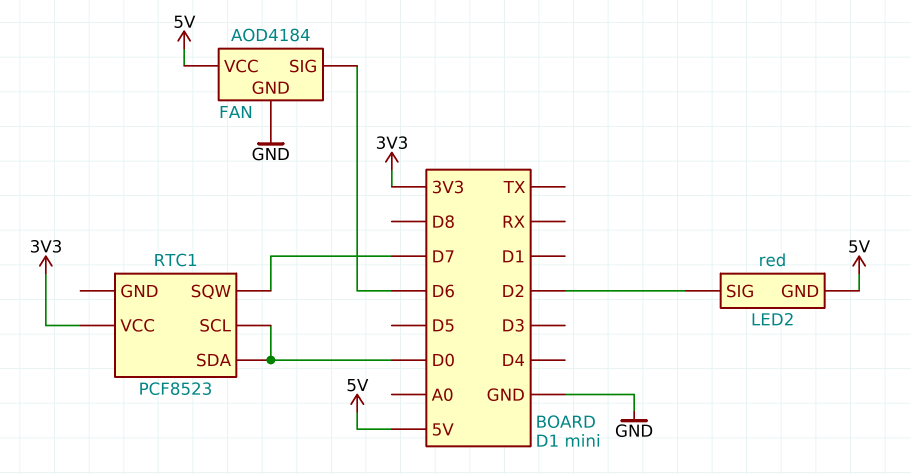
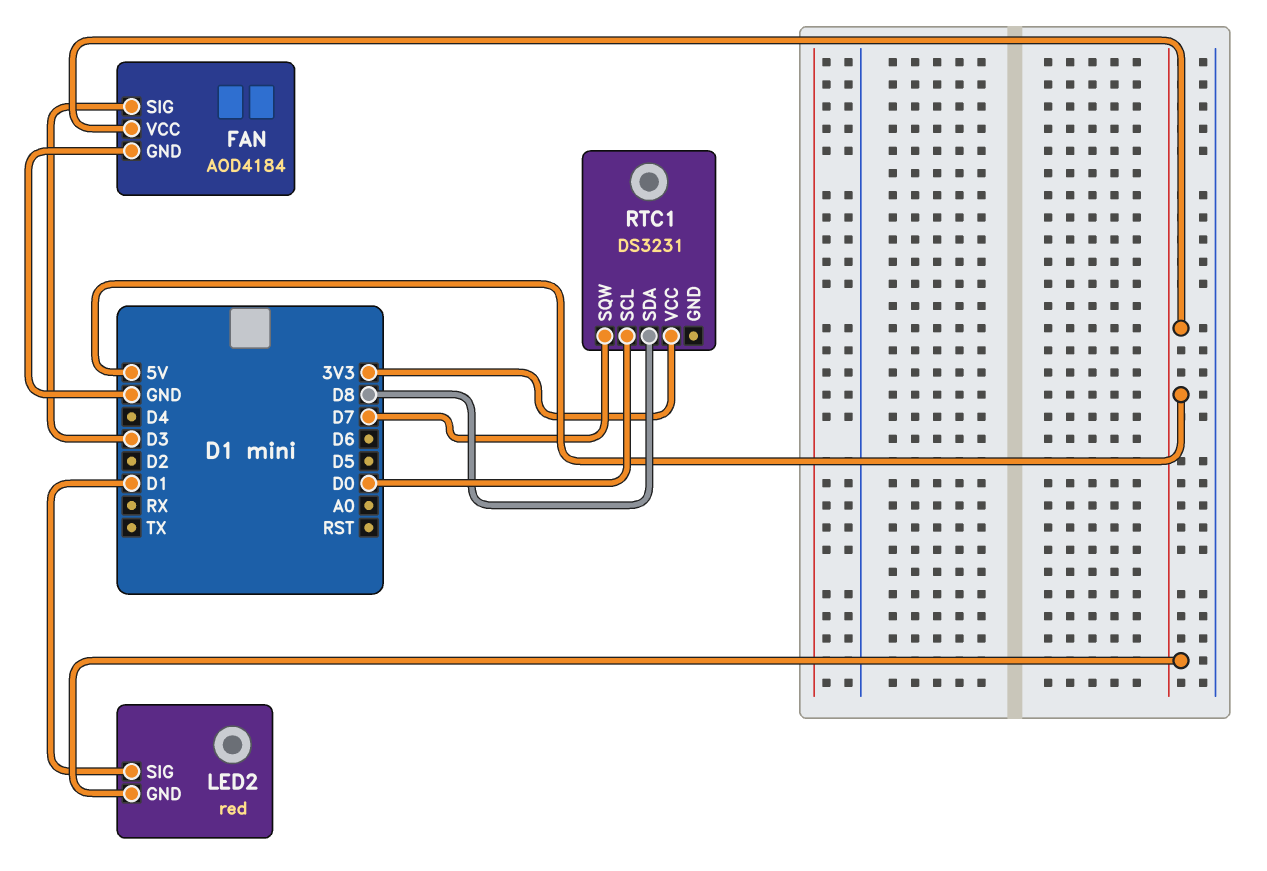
FAN pin SIG: D6 -> D3
LED2 pin SIG: D2 -> D1
RTC1: PCF8523 -> DS3231
RTC1 pin SDA: D0 -> D8

